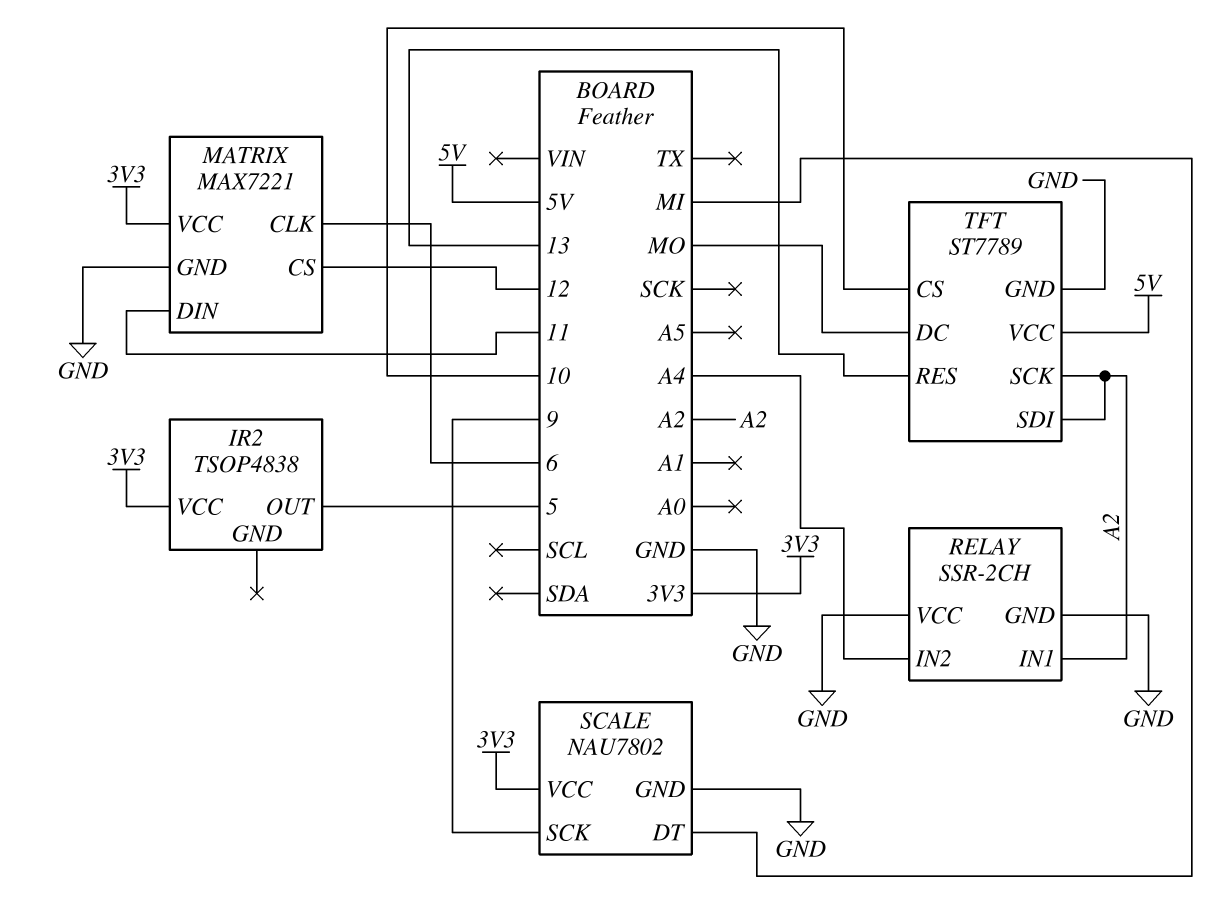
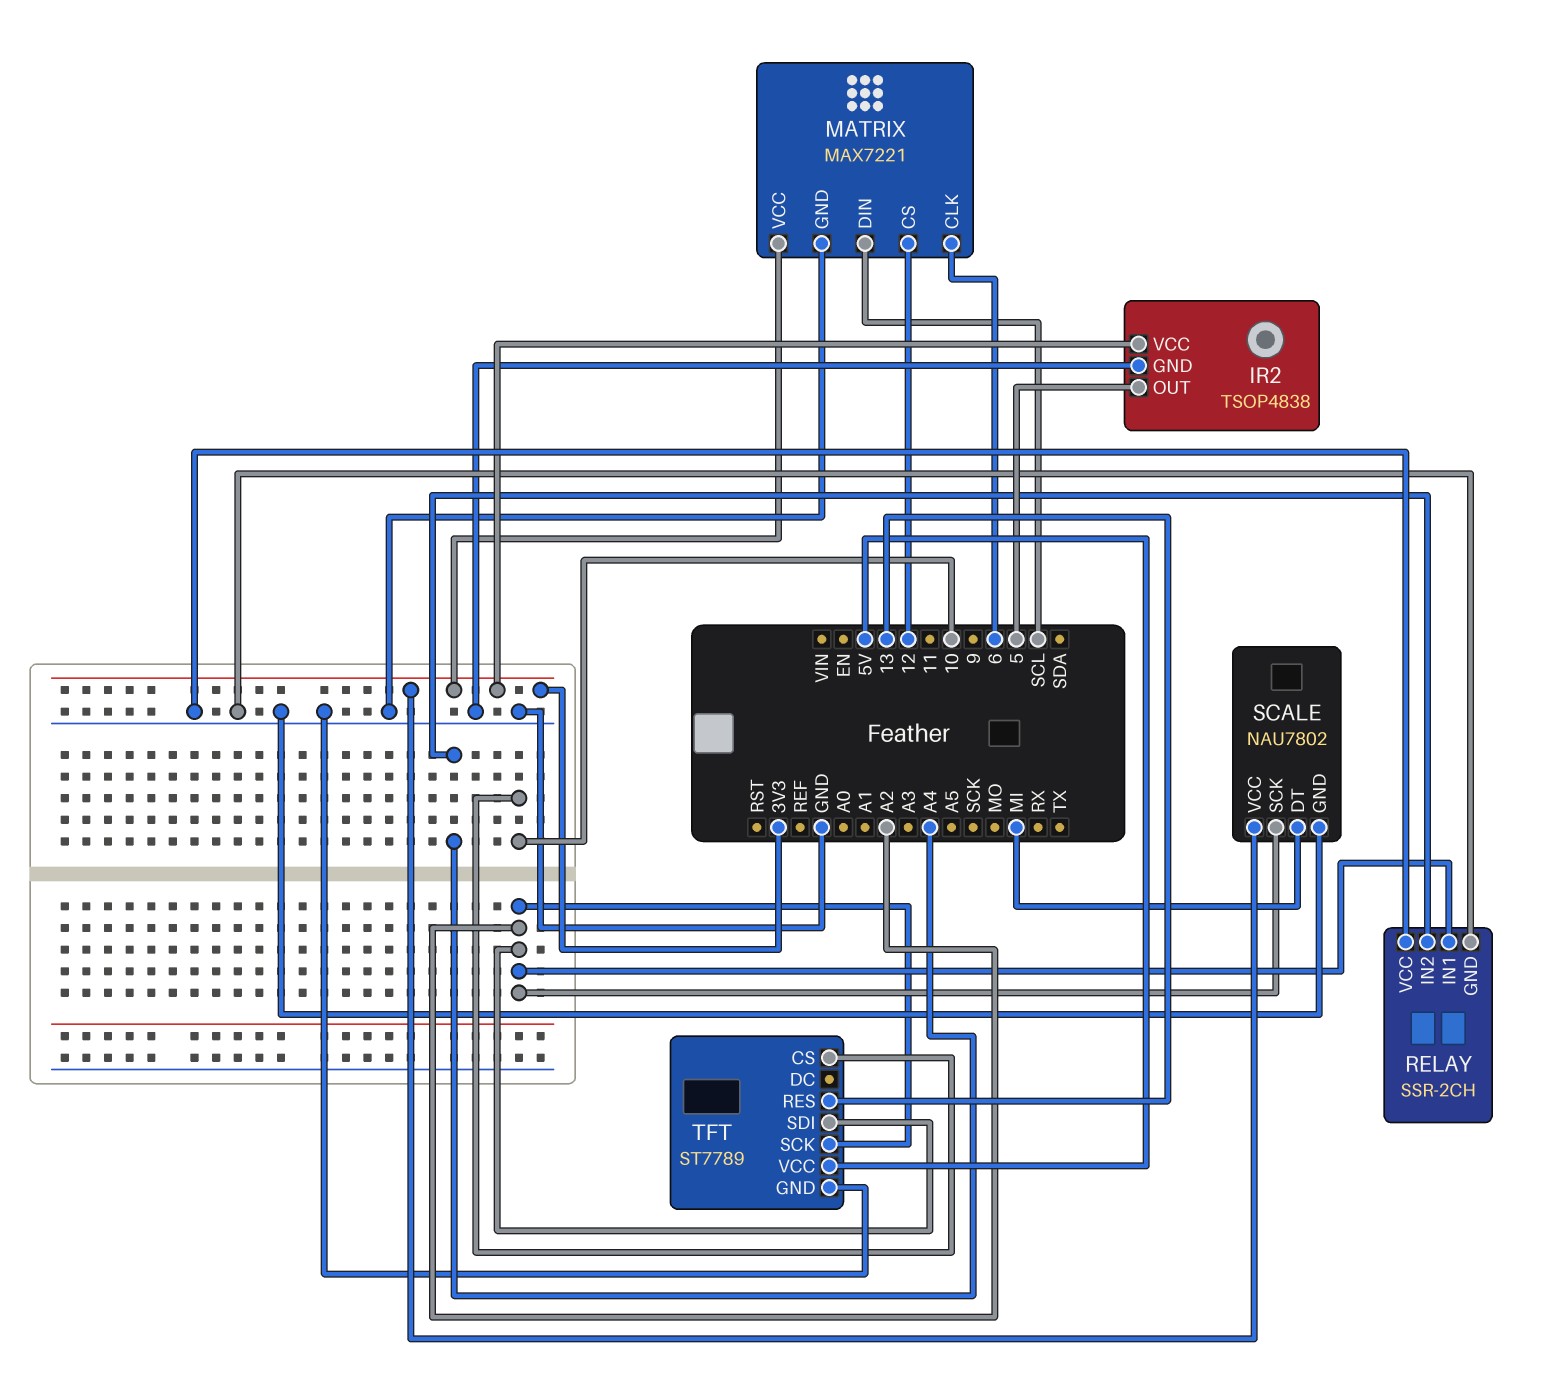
IR2 pin GND: none -> GND
MATRIX pin DIN: 11 -> SCL
SCALE pin SCK: 9 -> A2
TFT pin DC: MO -> none

